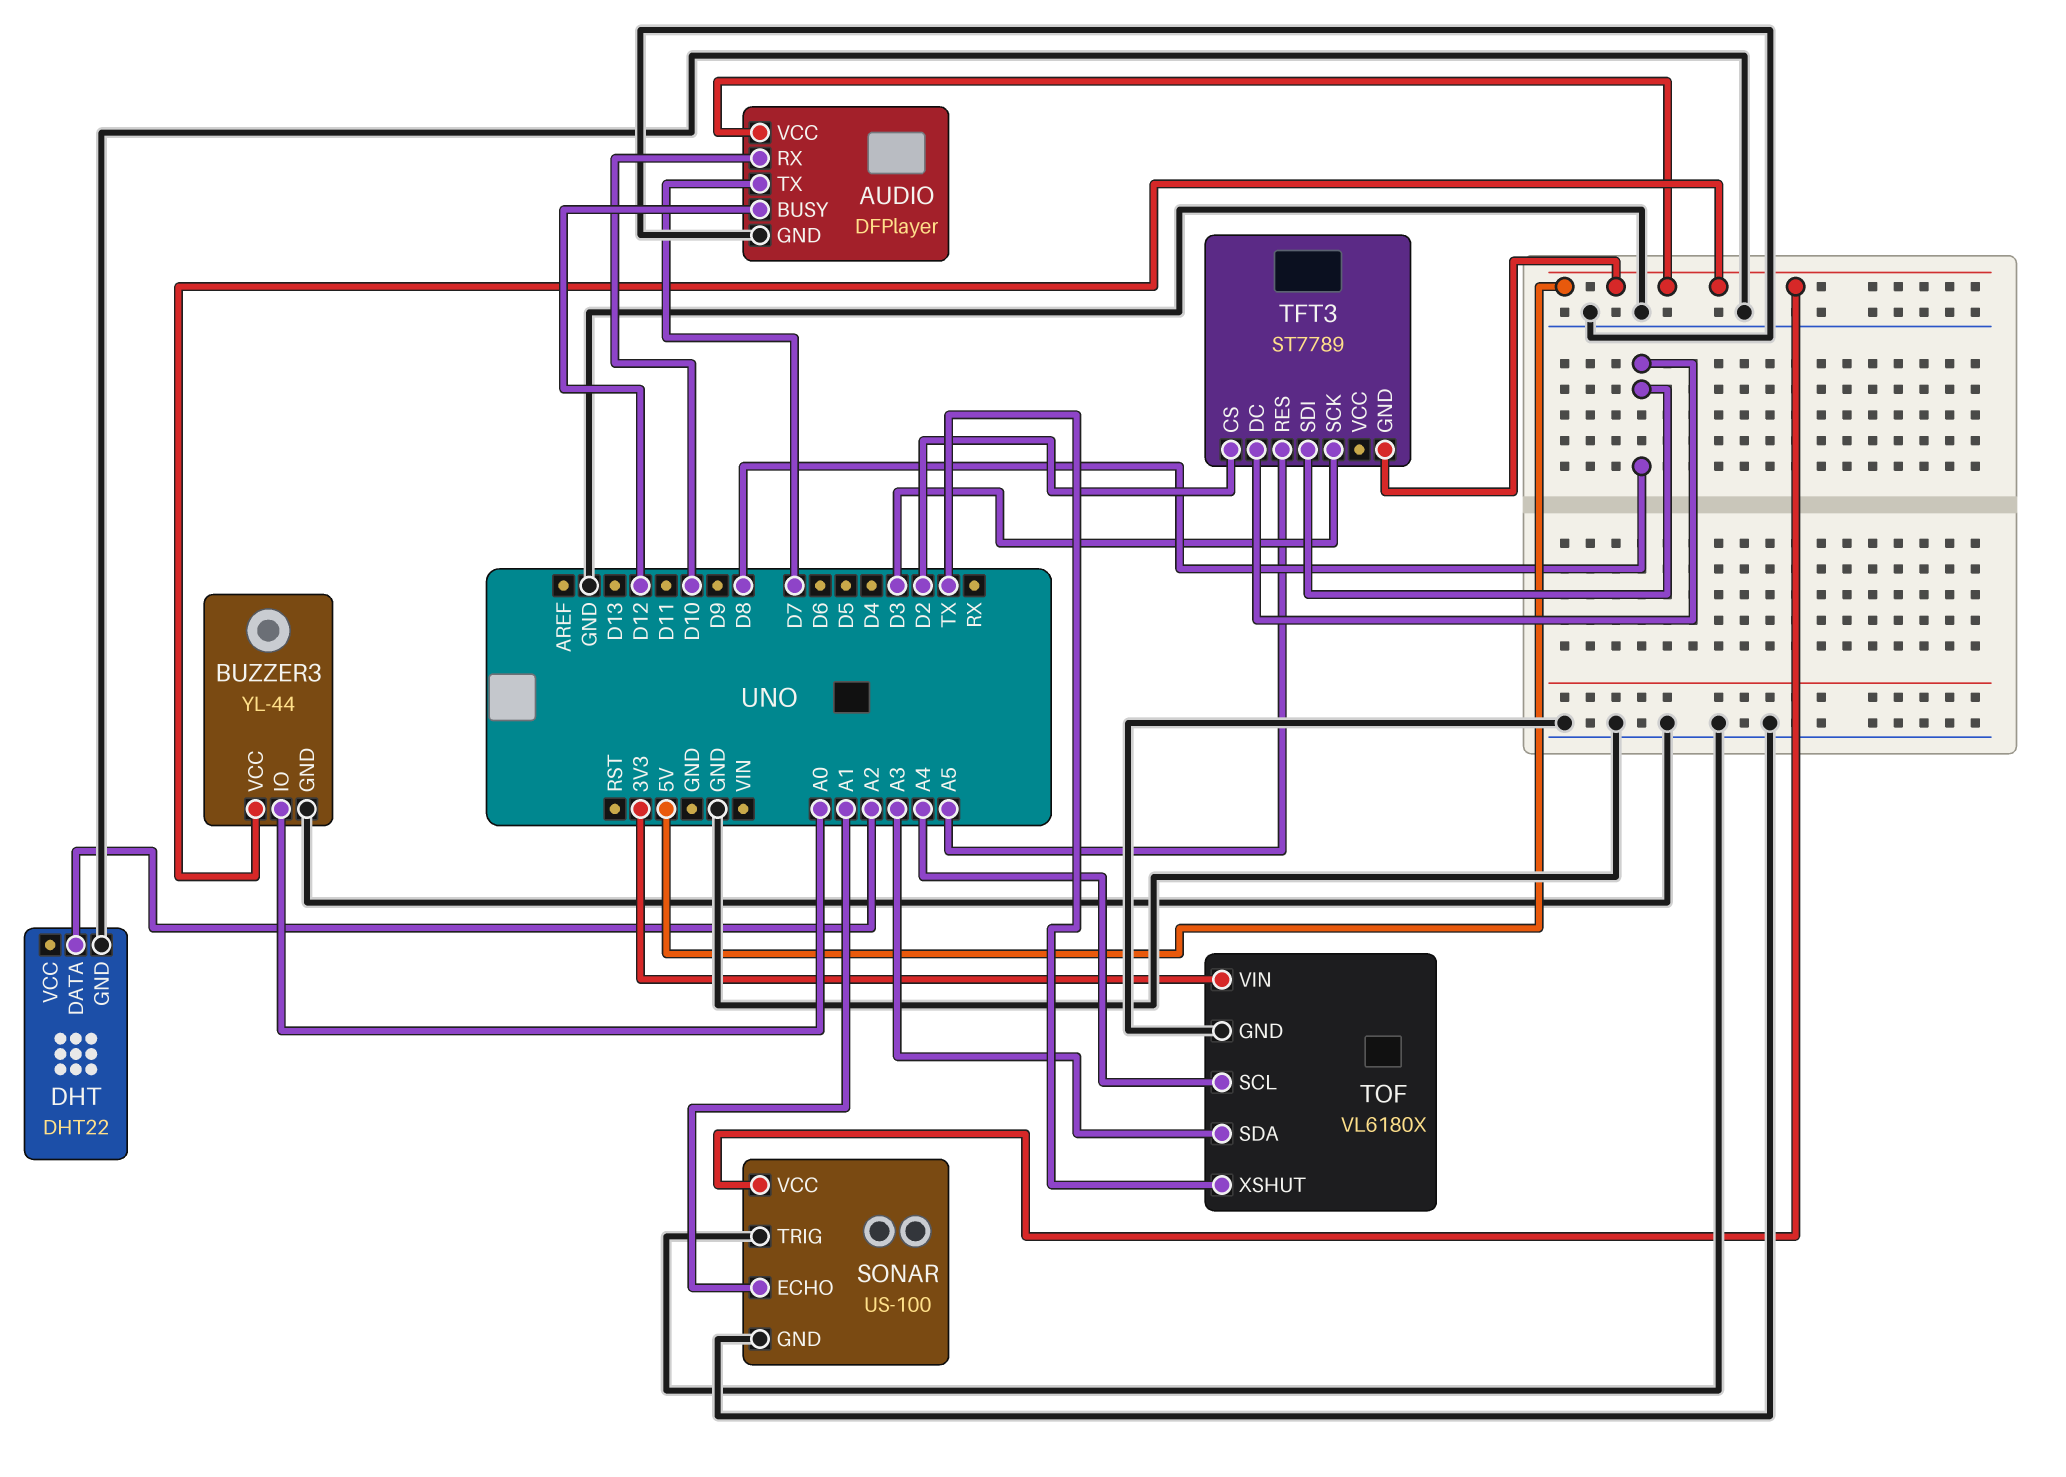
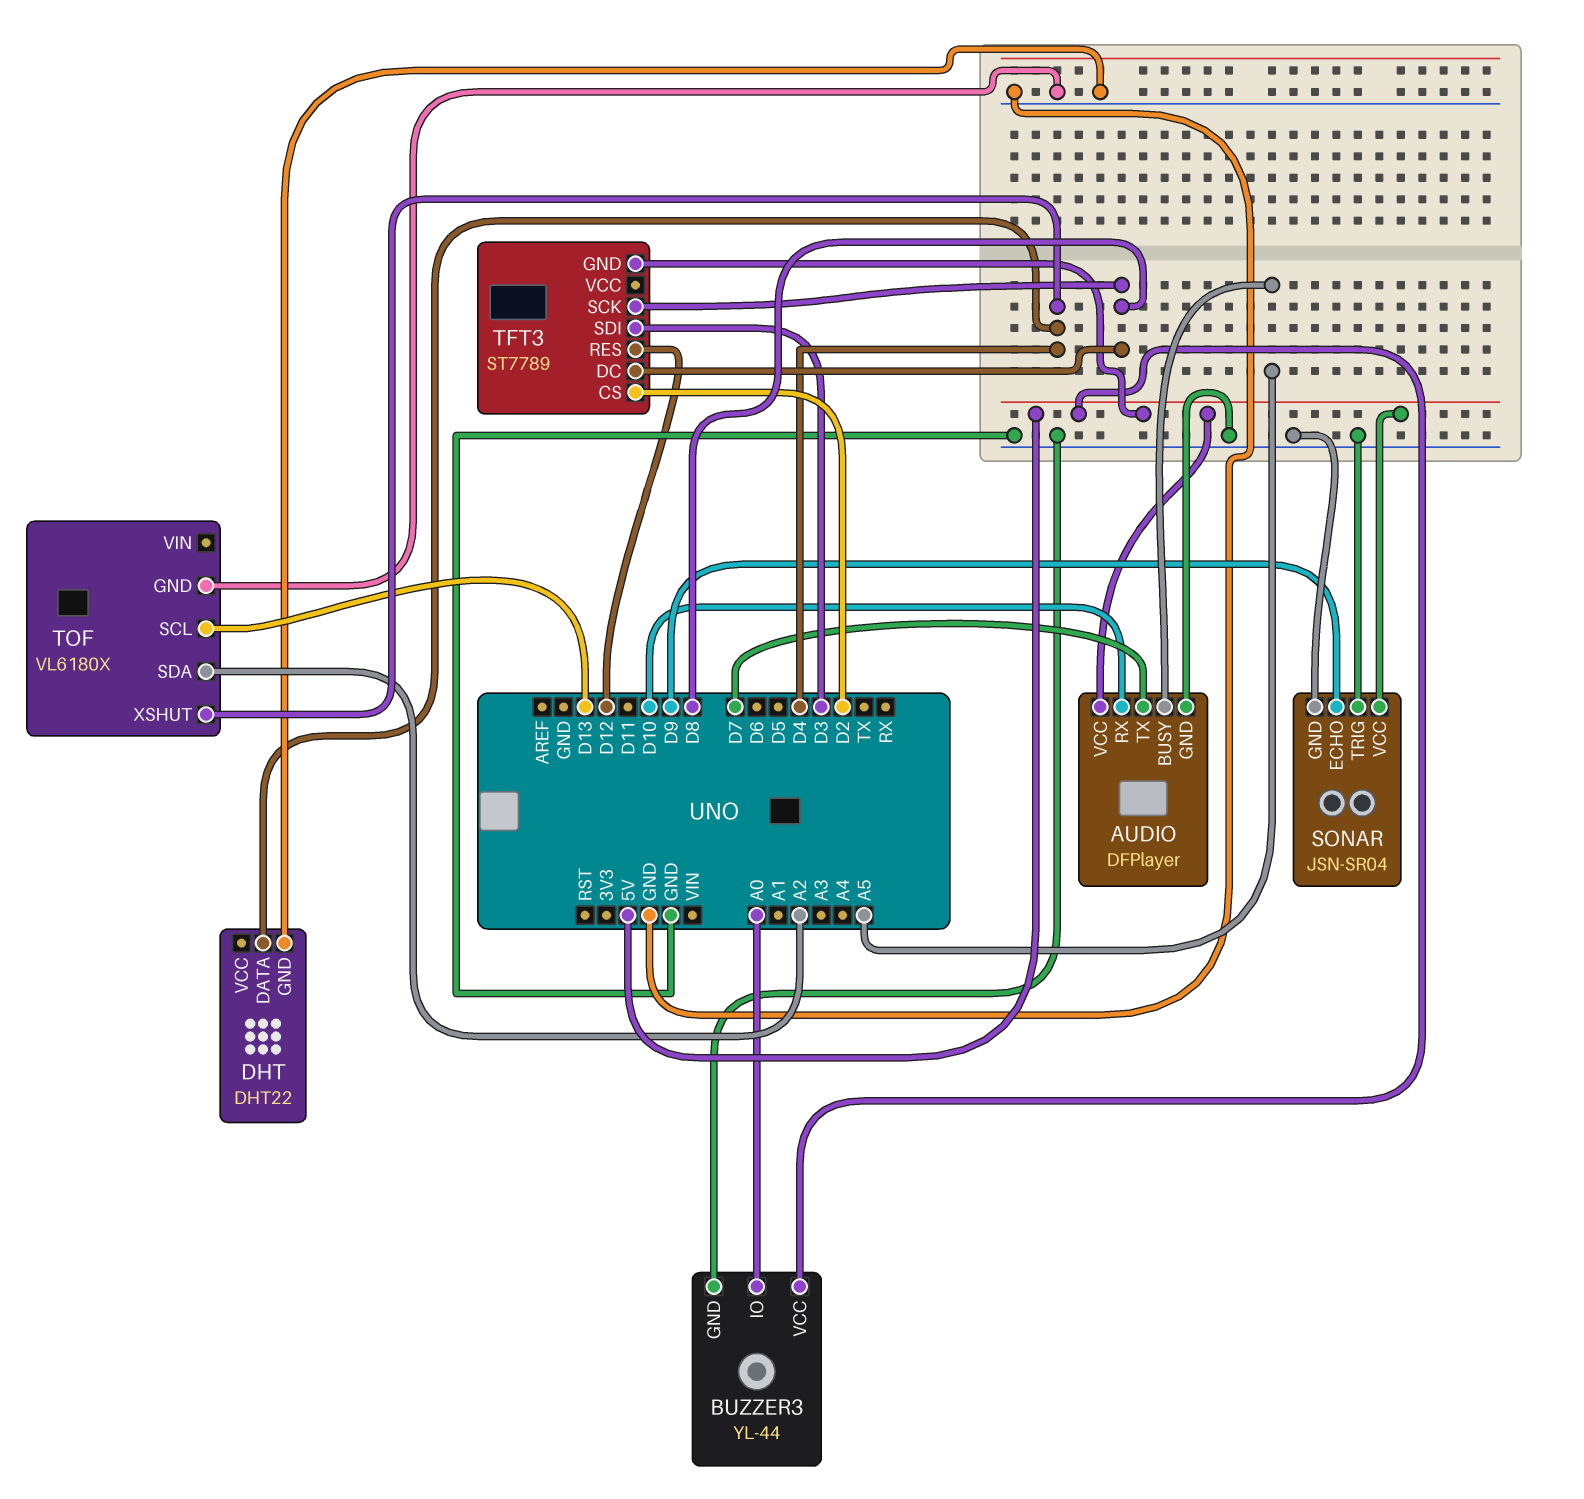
AUDIO pin BUSY: D12 -> A5
DHT pin DATA: A2 -> D4
SONAR: US-100 -> JSN-SR04
SONAR pin ECHO: A1 -> D9
TFT3 pin RES: A5 -> D12
TFT3 pin SCK: D3 -> D8
TFT3 pin SDI: D8 -> D3
TOF pin SCL: A4 -> D13
TOF pin SDA: A3 -> A2
TOF pin VIN: 3V3 -> none
TOF pin XSHUT: TX -> D4

